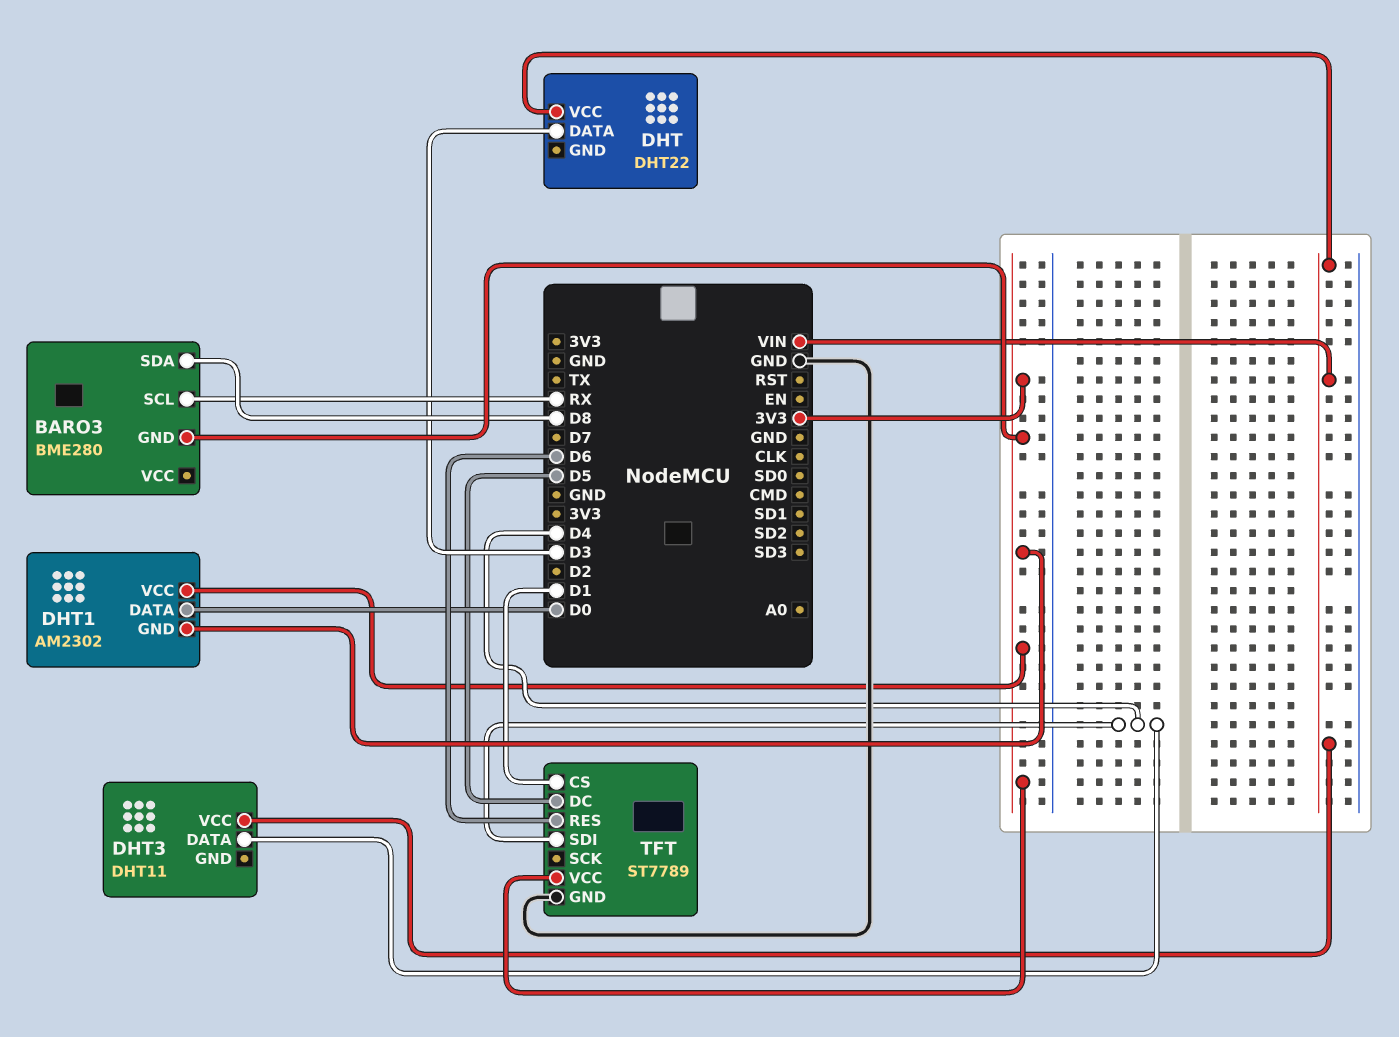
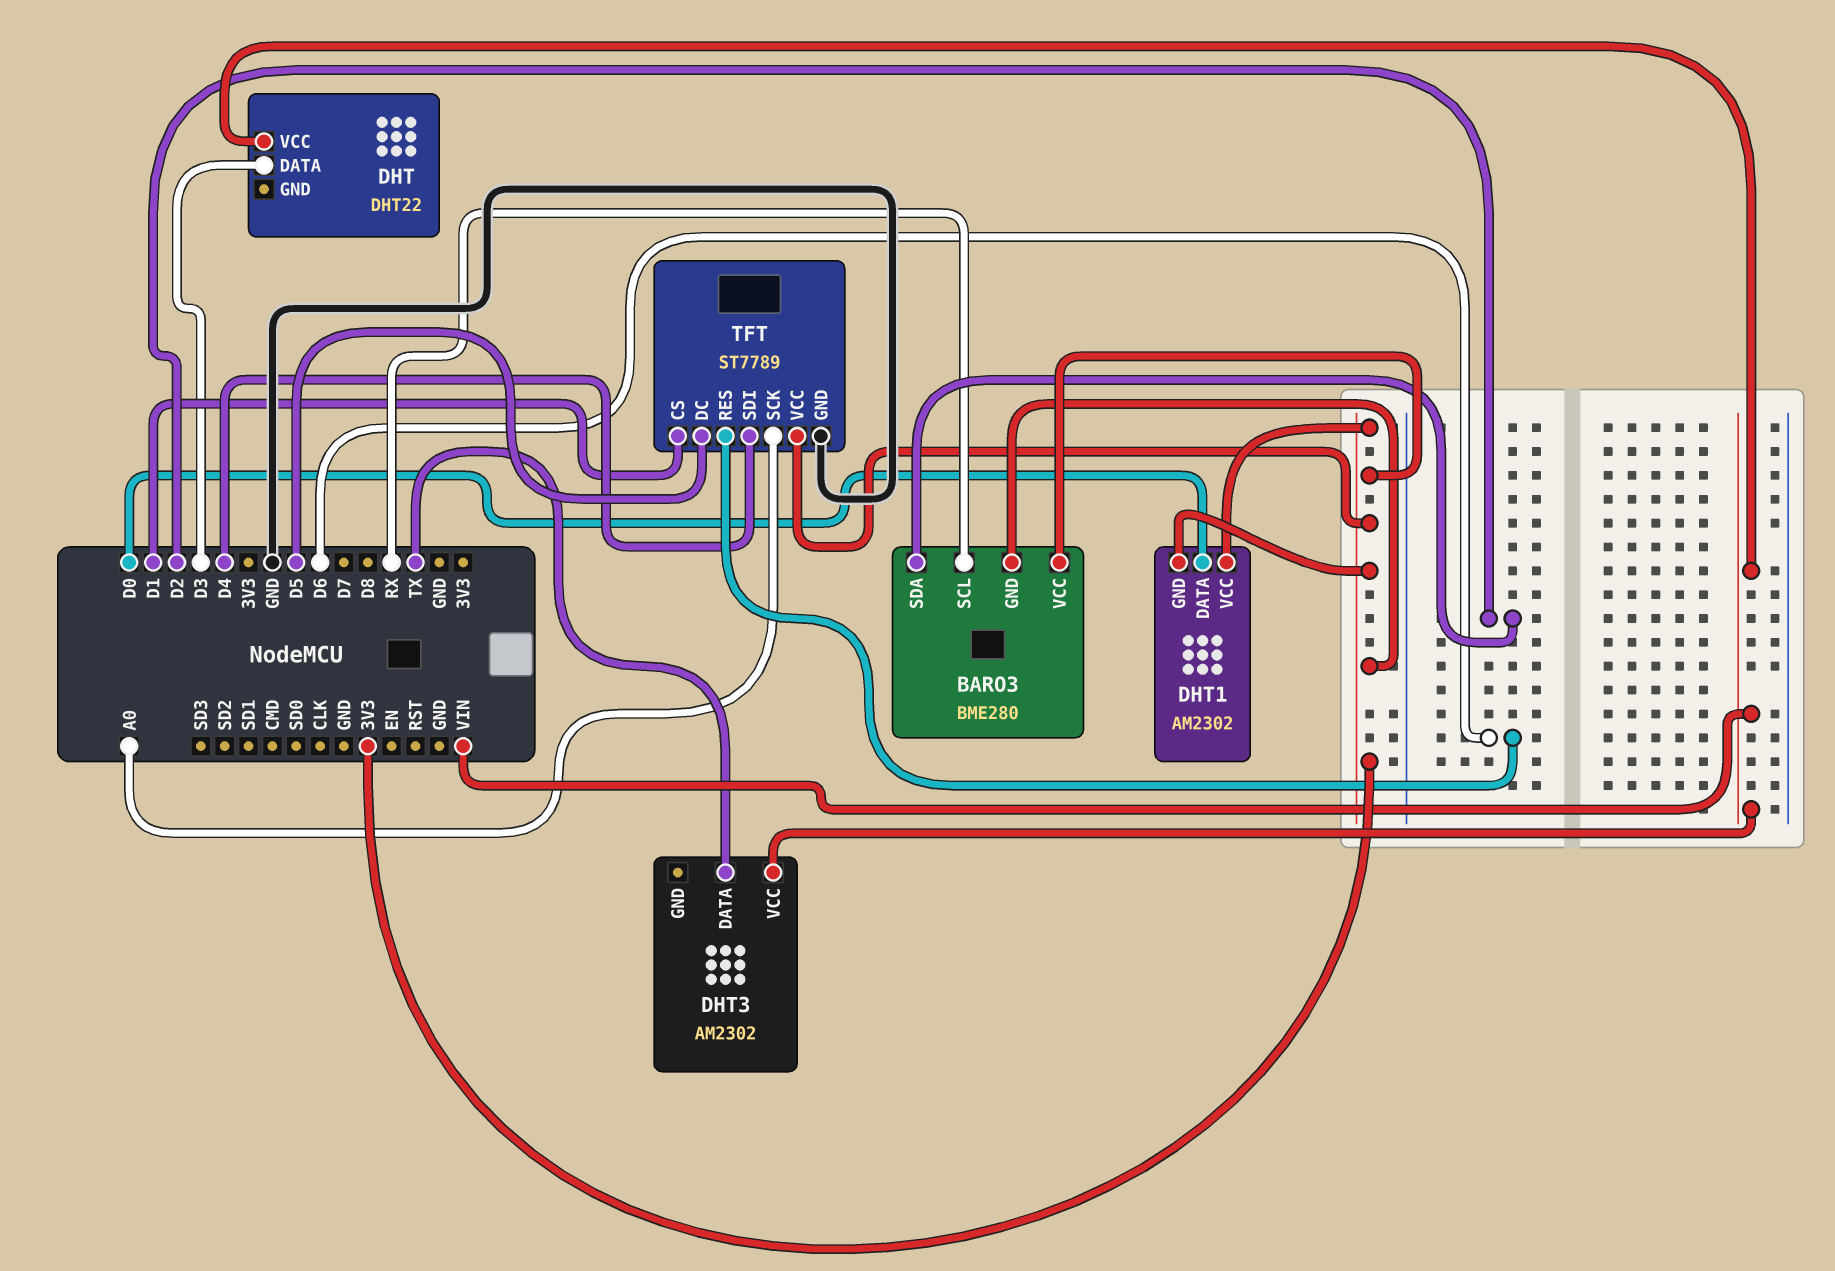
BARO3 pin SDA: D8 -> D2
BARO3 pin VCC: none -> 3V3
DHT3: DHT11 -> AM2302
DHT3 pin DATA: D4 -> TX
TFT pin SCK: none -> A0

